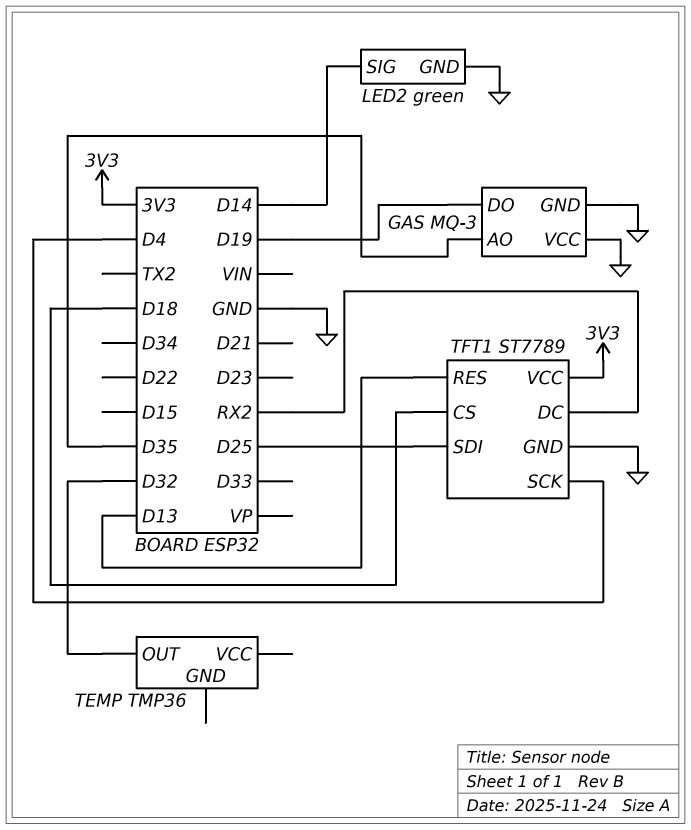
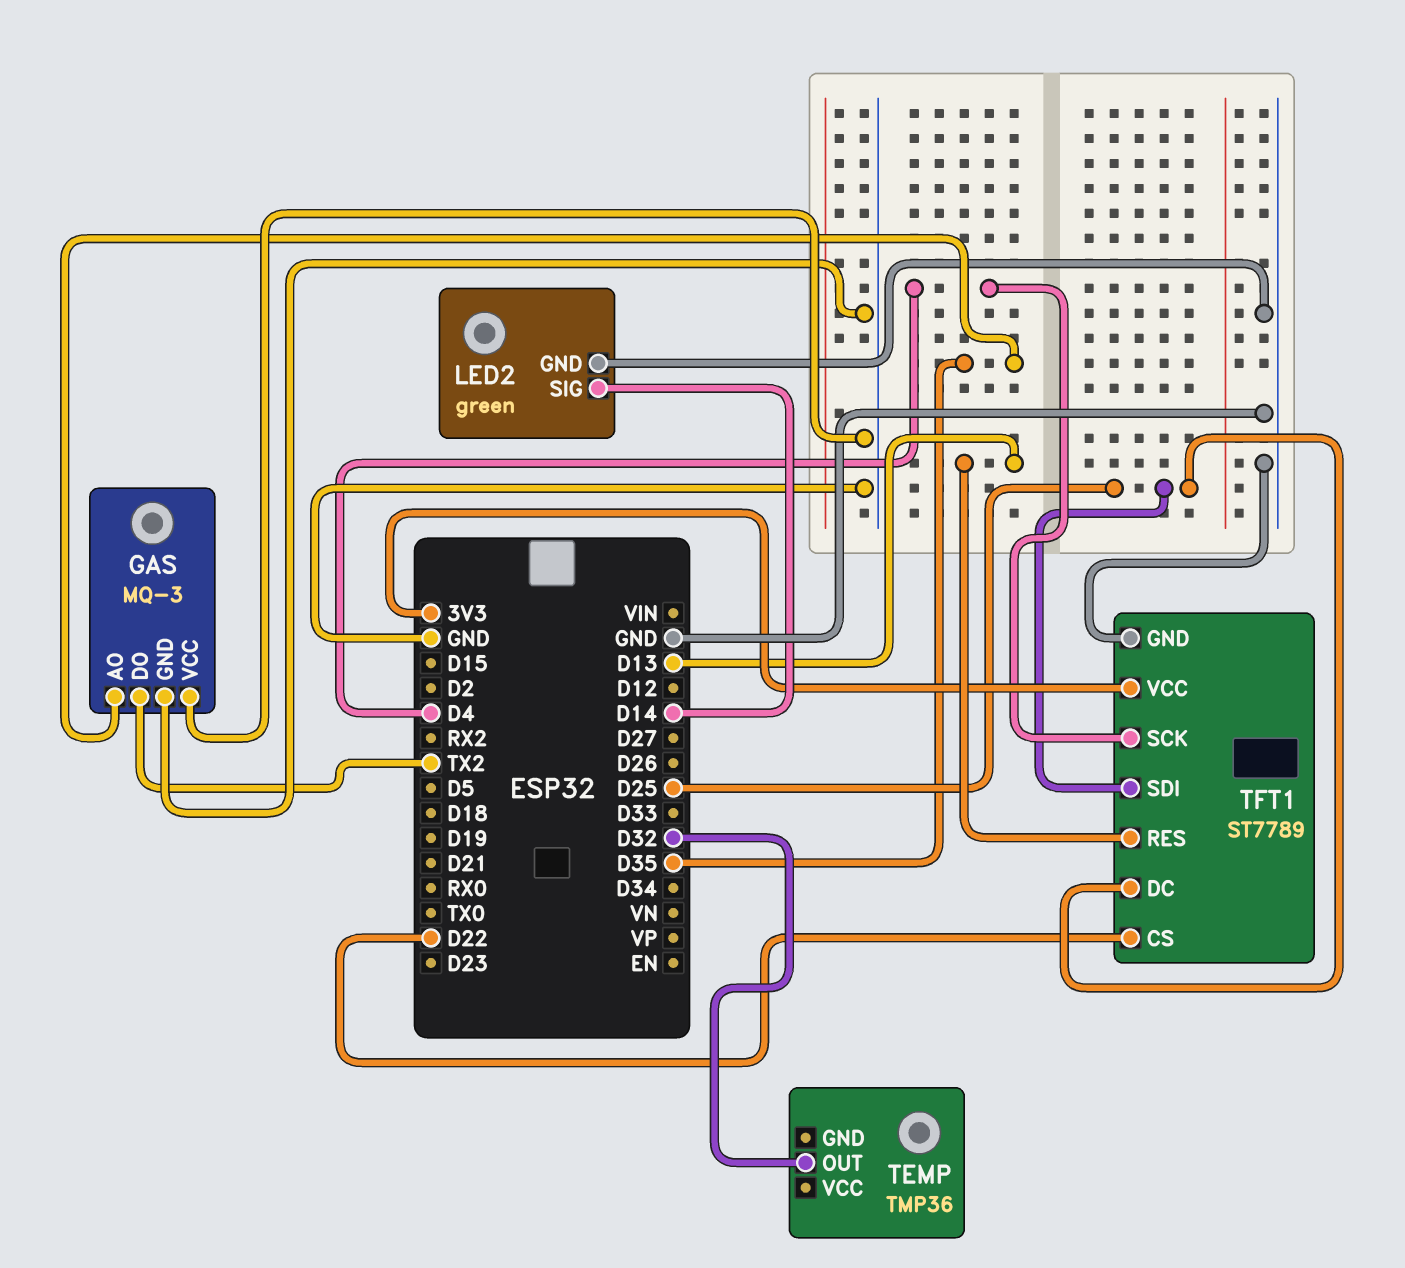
GAS pin DO: D19 -> TX2
TFT1 pin CS: D18 -> D22
TFT1 pin DC: RX2 -> D25

